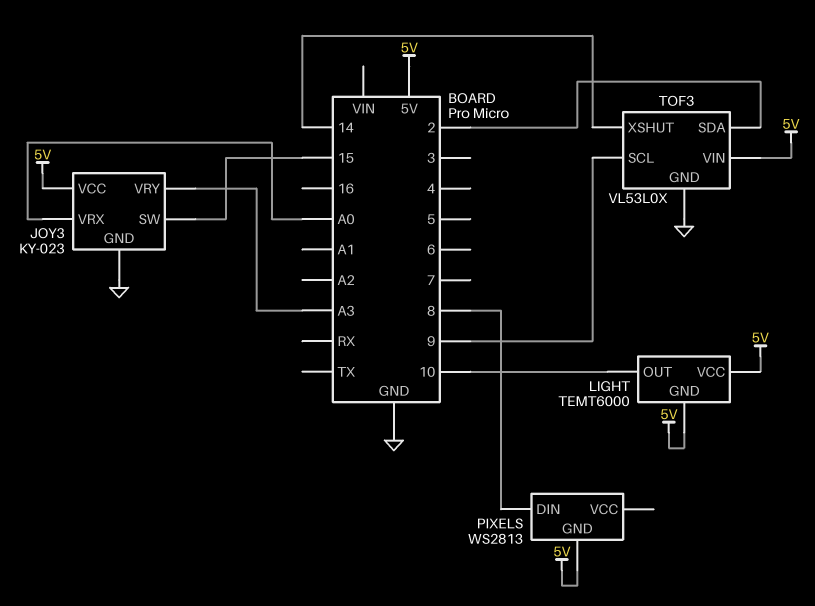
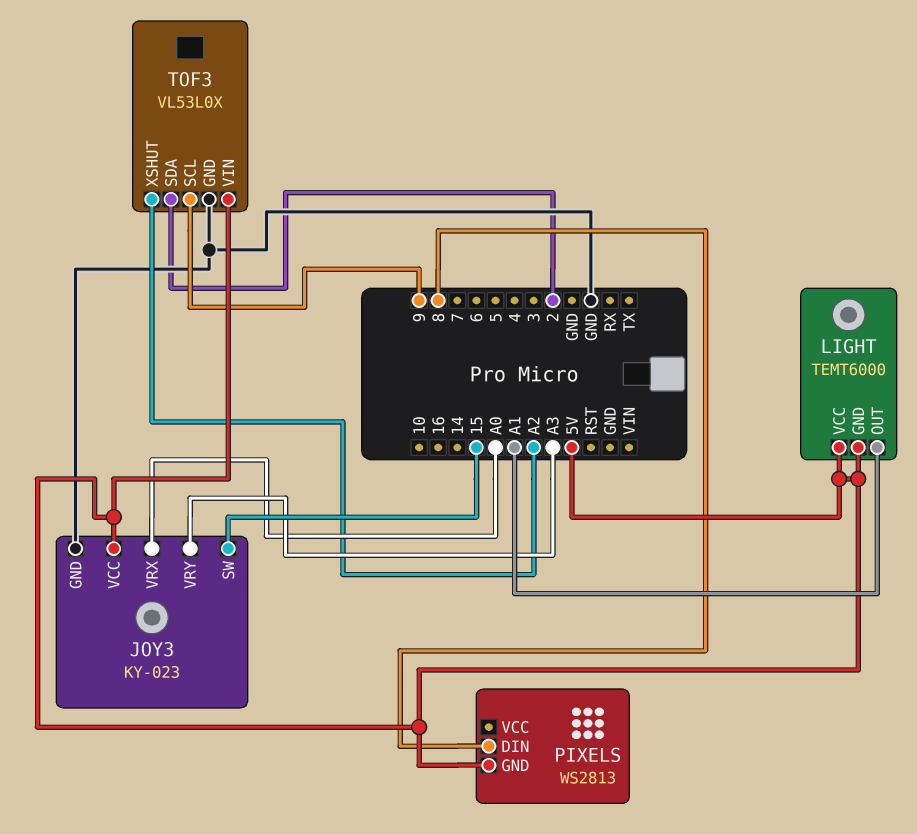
LIGHT pin OUT: 10 -> A1
TOF3 pin XSHUT: 14 -> A2

